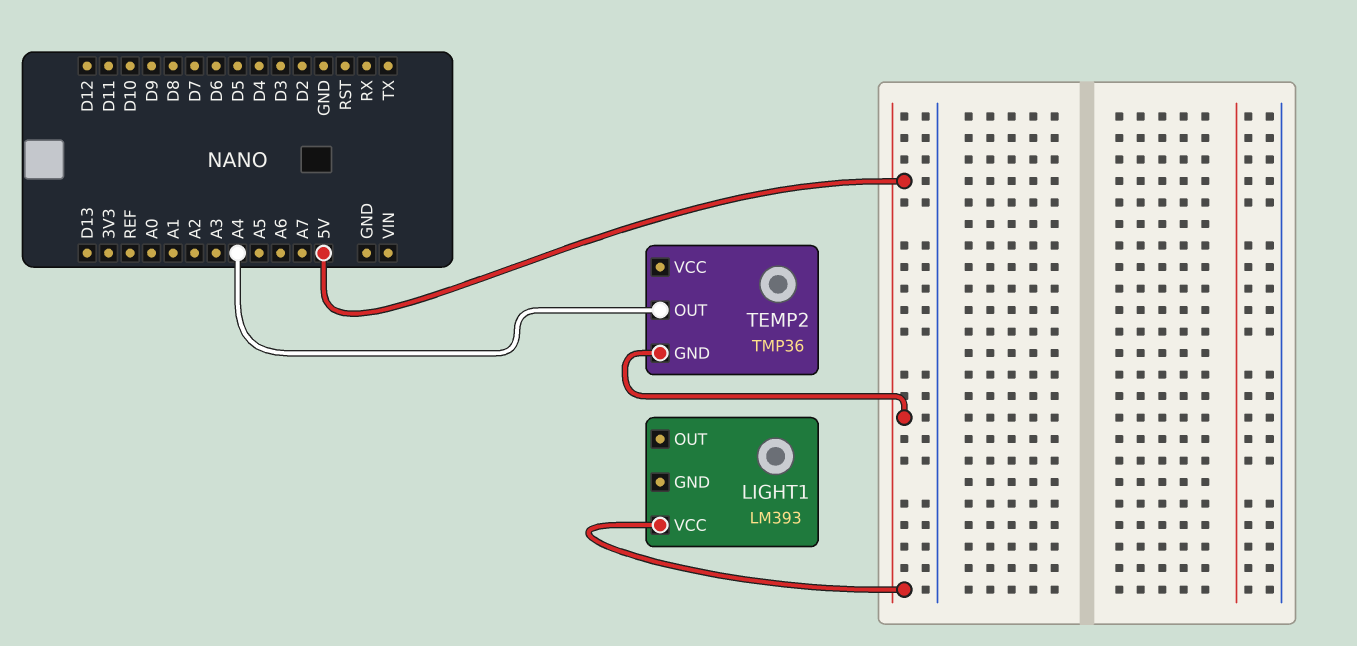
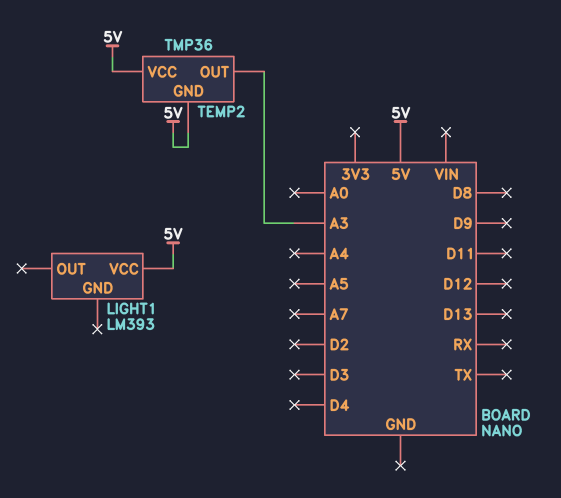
TEMP2 pin OUT: A4 -> A3
TEMP2 pin VCC: none -> 5V

